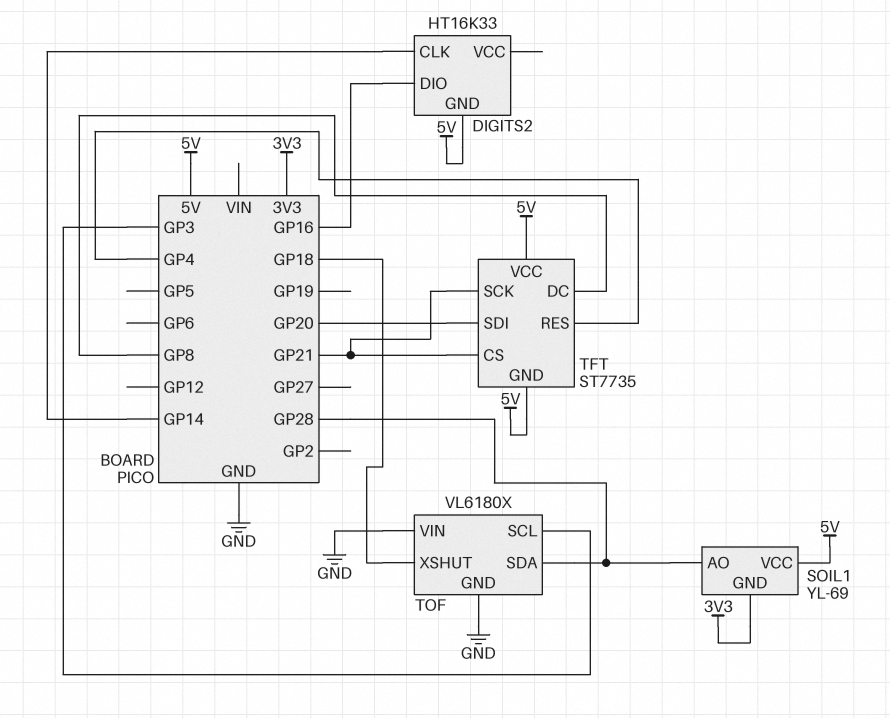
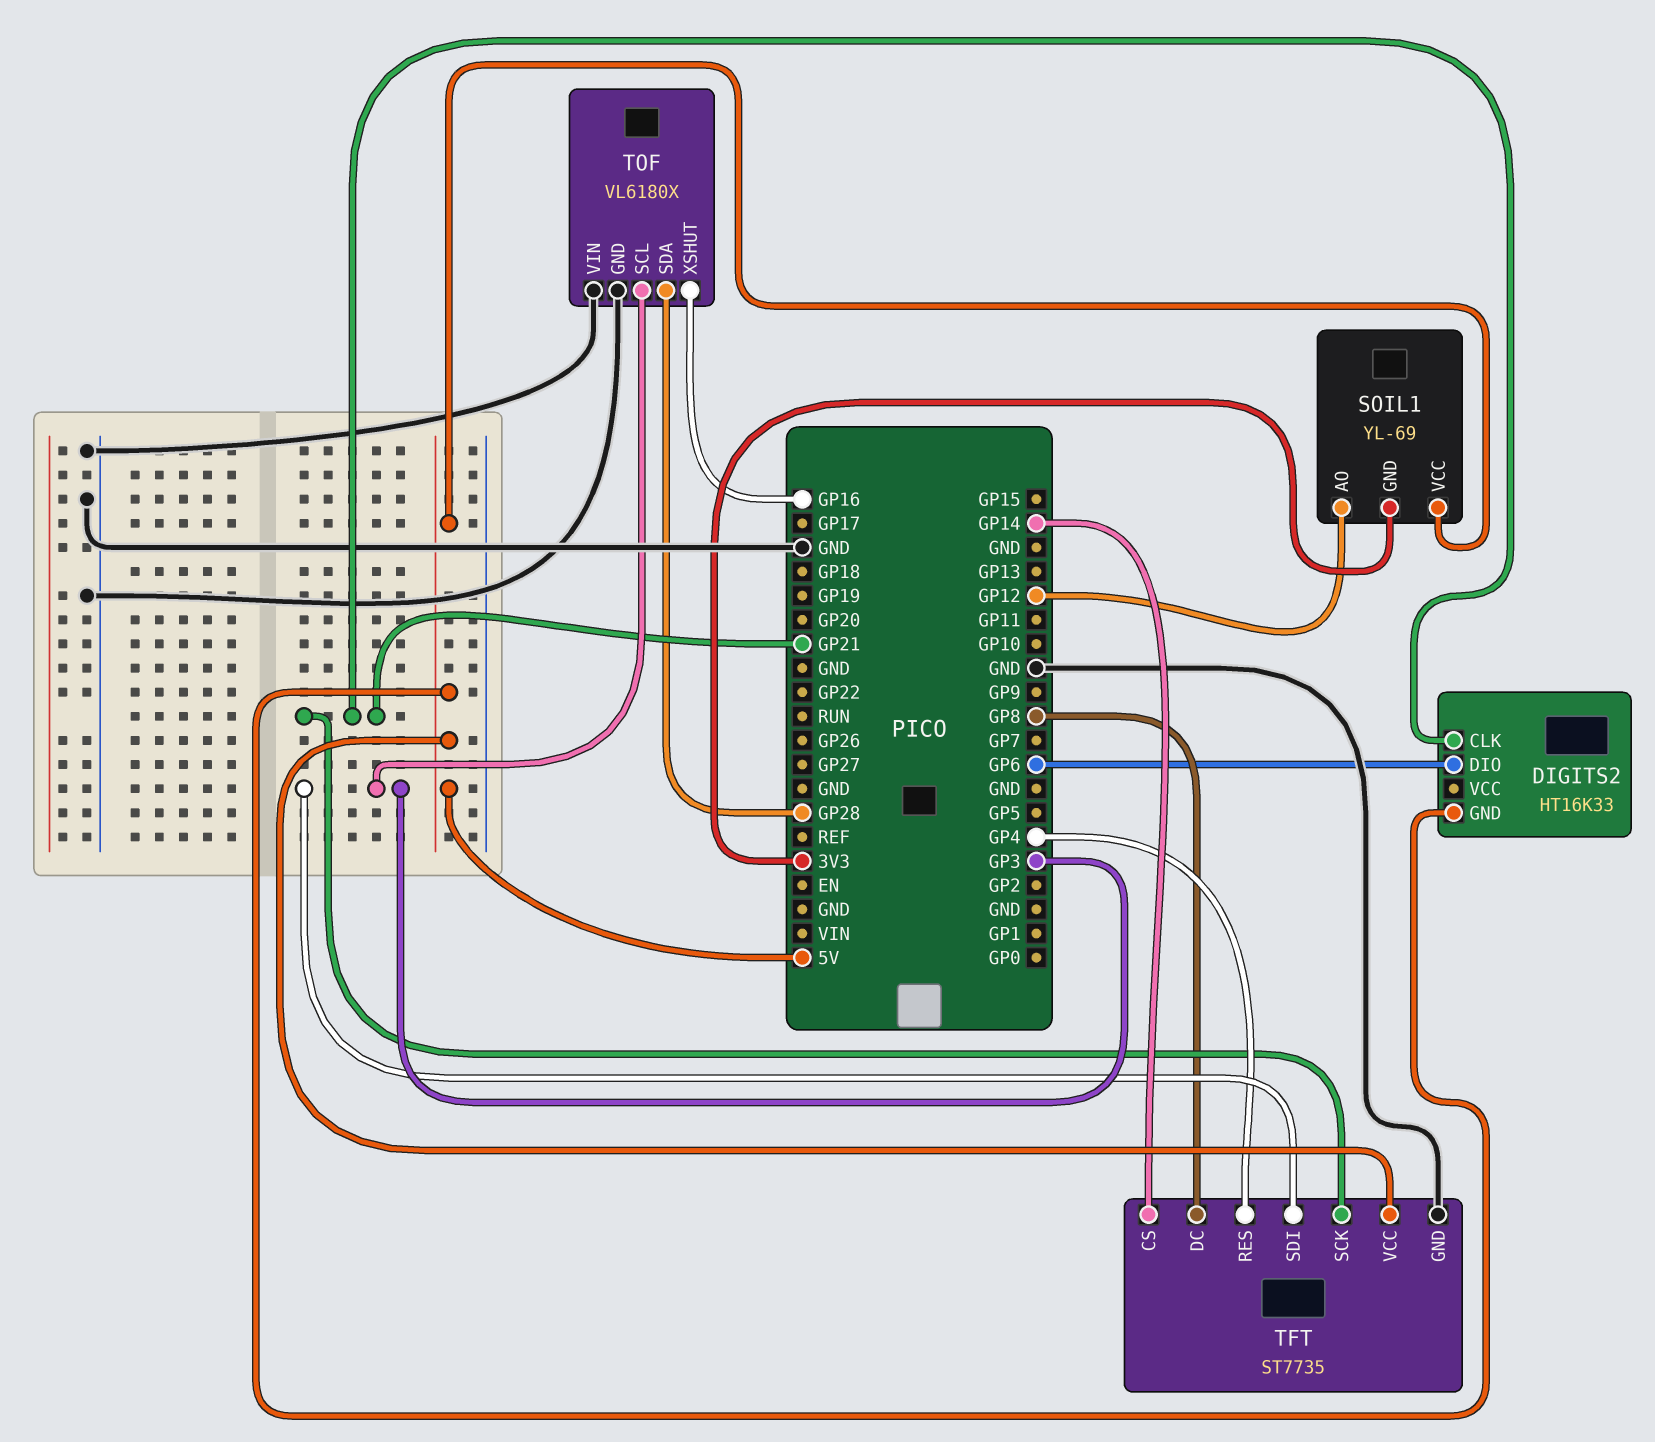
DIGITS2 pin CLK: GP14 -> GP21
DIGITS2 pin DIO: GP16 -> GP6
SOIL1 pin AO: GP28 -> GP12
TFT pin CS: GP21 -> GP14
TFT pin GND: 5V -> GND
TFT pin SDI: GP20 -> GP3
TOF pin XSHUT: GP18 -> GP16

